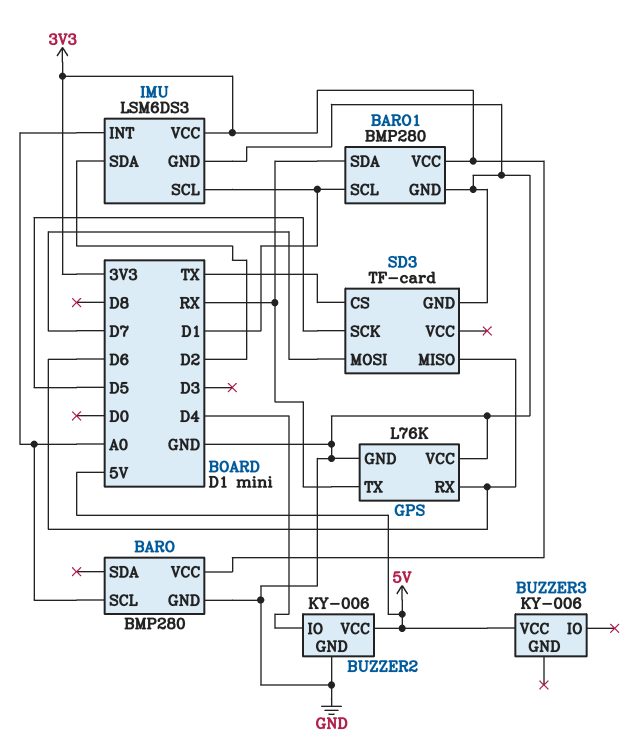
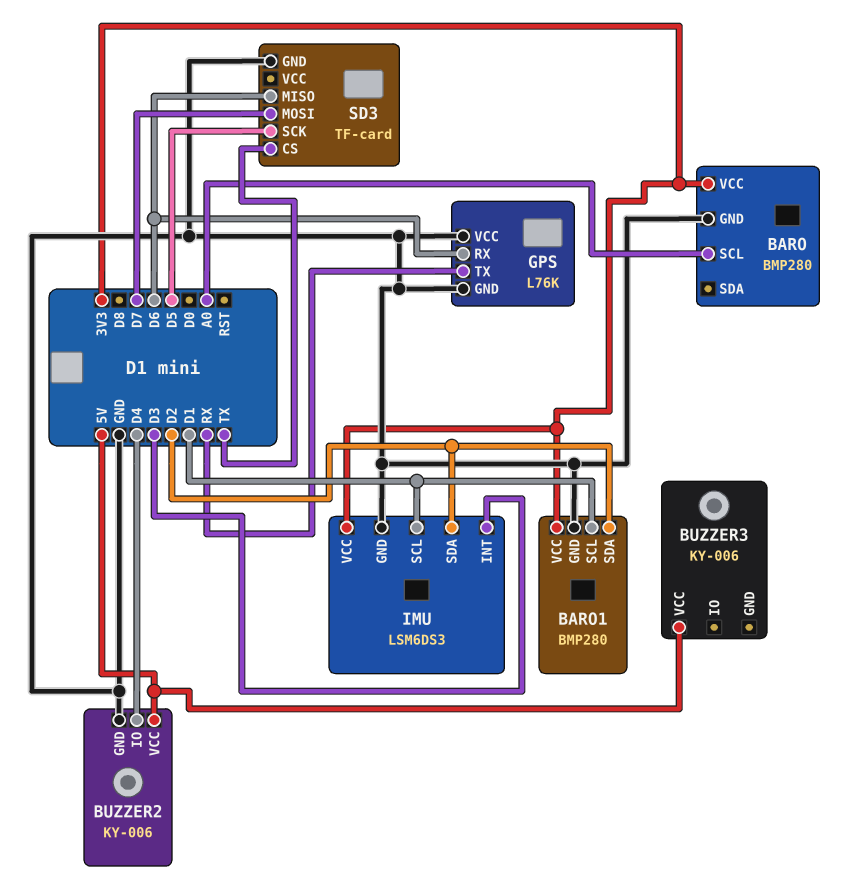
BARO1 pin SDA: RX -> D2
IMU pin INT: A0 -> D3

